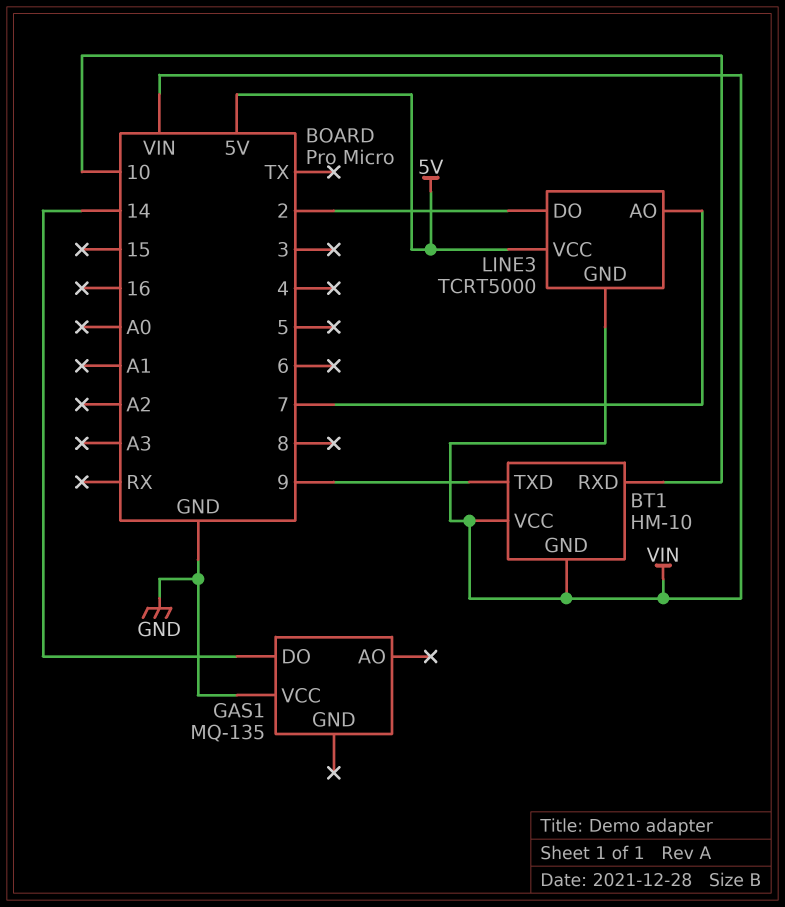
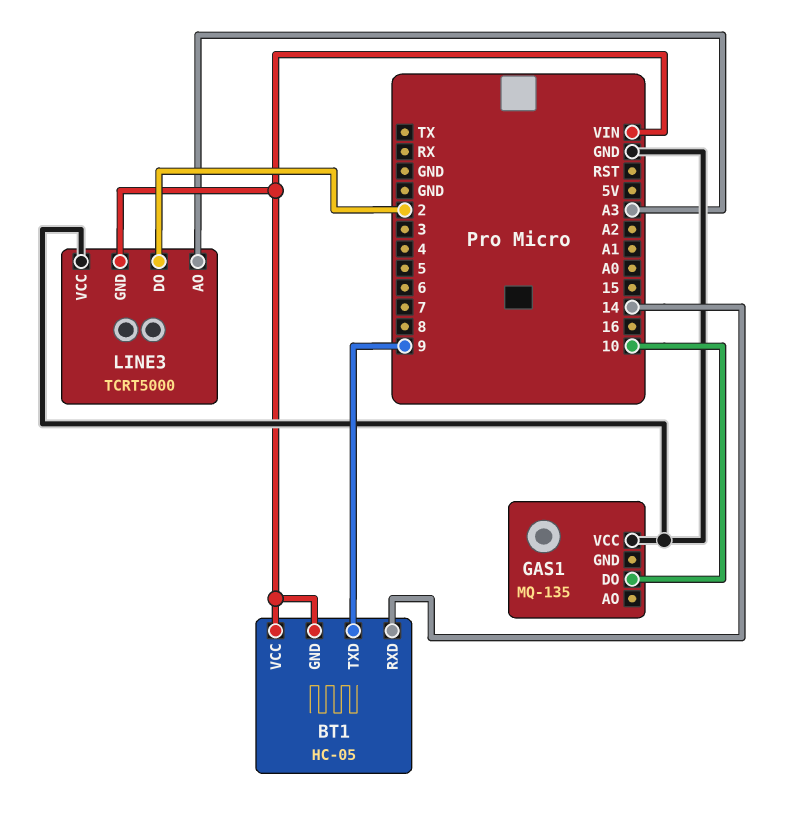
BT1: HM-10 -> HC-05
BT1 pin RXD: 10 -> 14
GAS1 pin DO: 14 -> 10
LINE3 pin AO: 7 -> A3
LINE3 pin VCC: 5V -> GND

